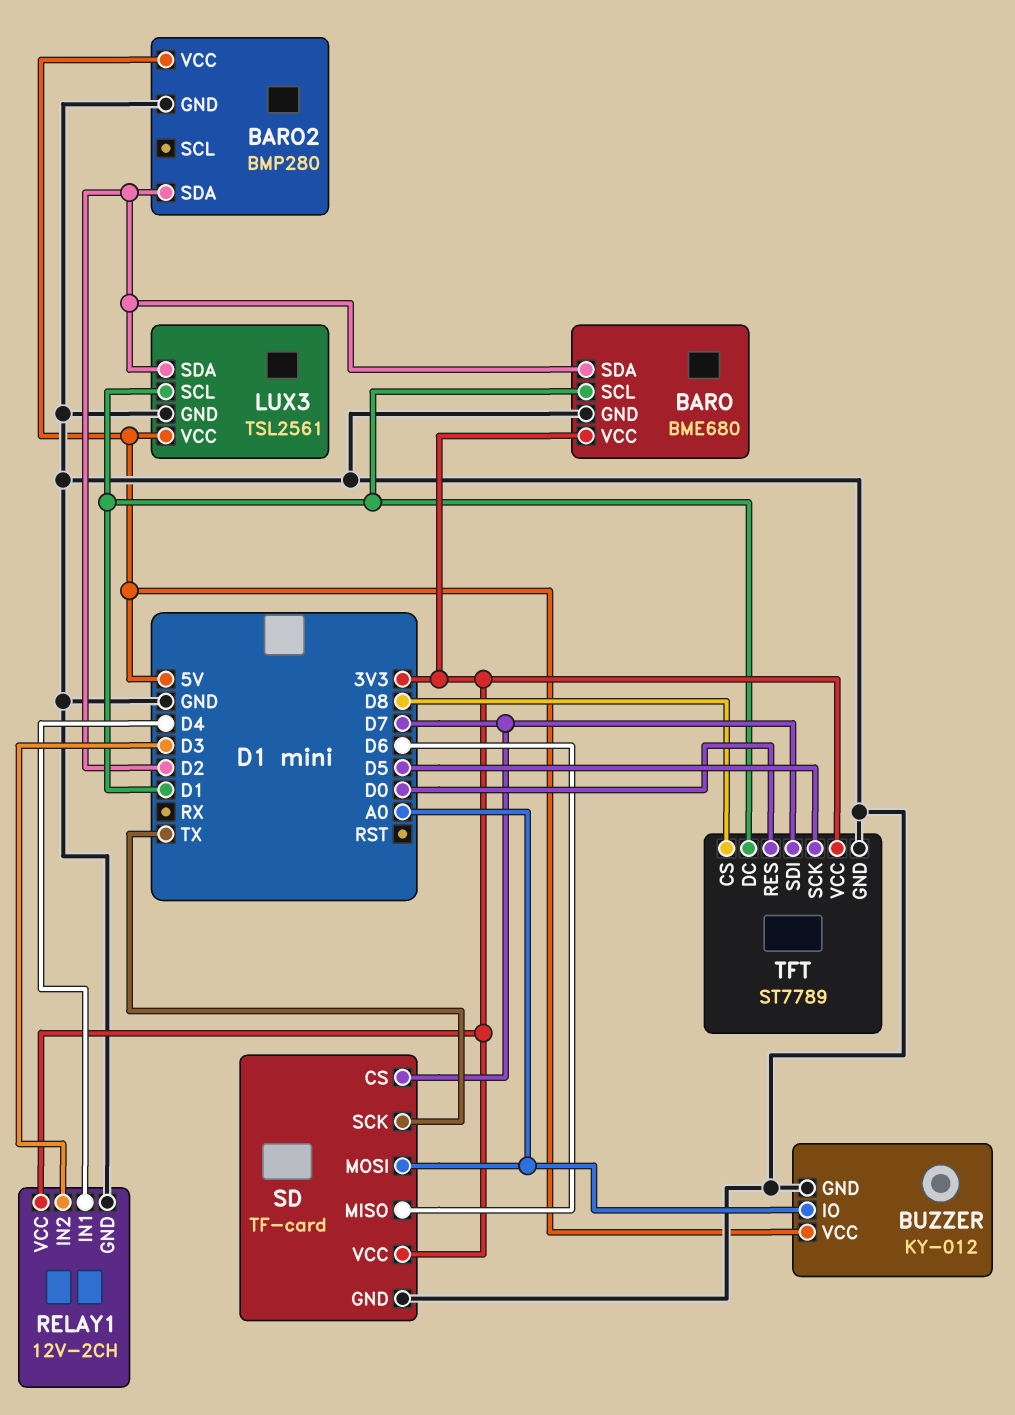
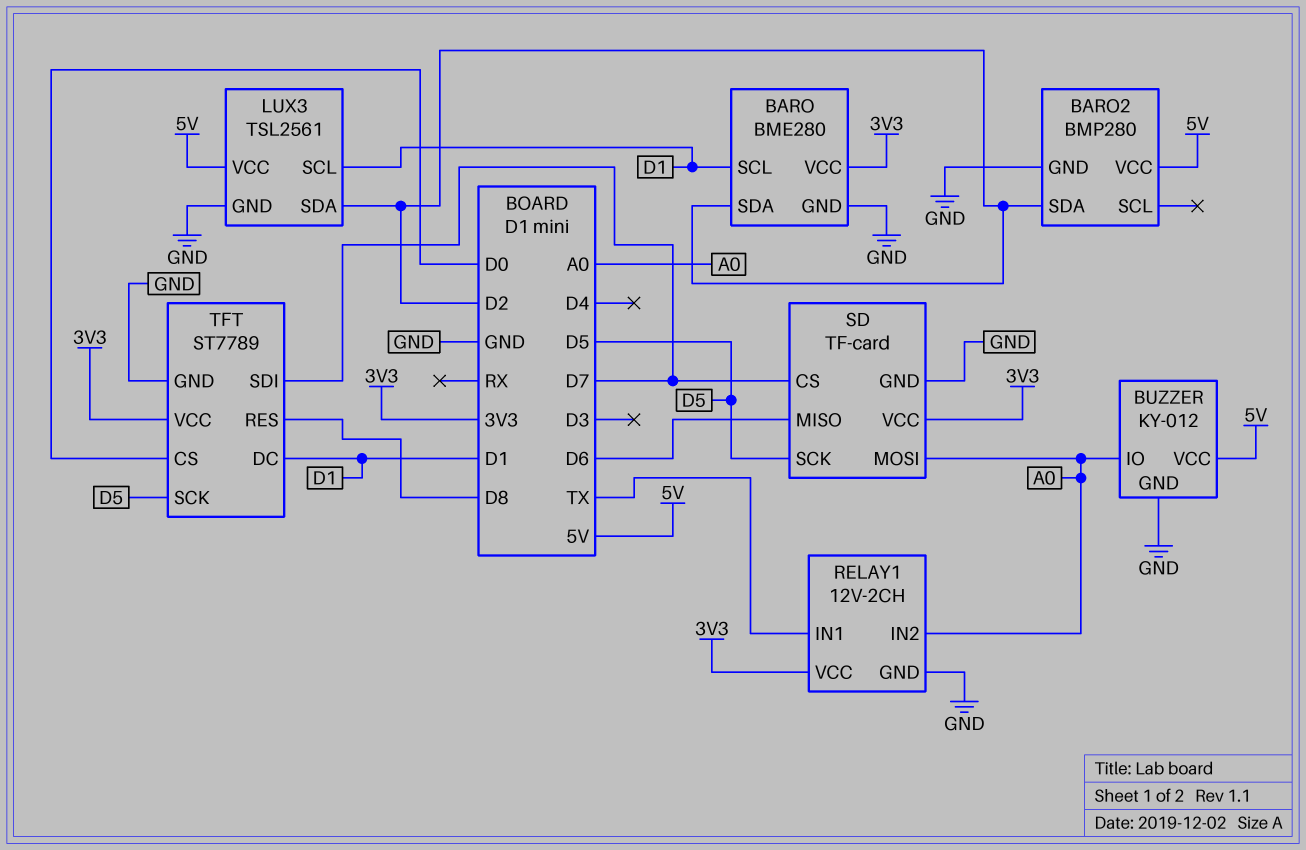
BARO: BME680 -> BME280
RELAY1 pin IN1: D4 -> TX
RELAY1 pin IN2: D3 -> A0
SD pin SCK: TX -> D5
TFT pin CS: D8 -> D0
TFT pin RES: D0 -> D8

